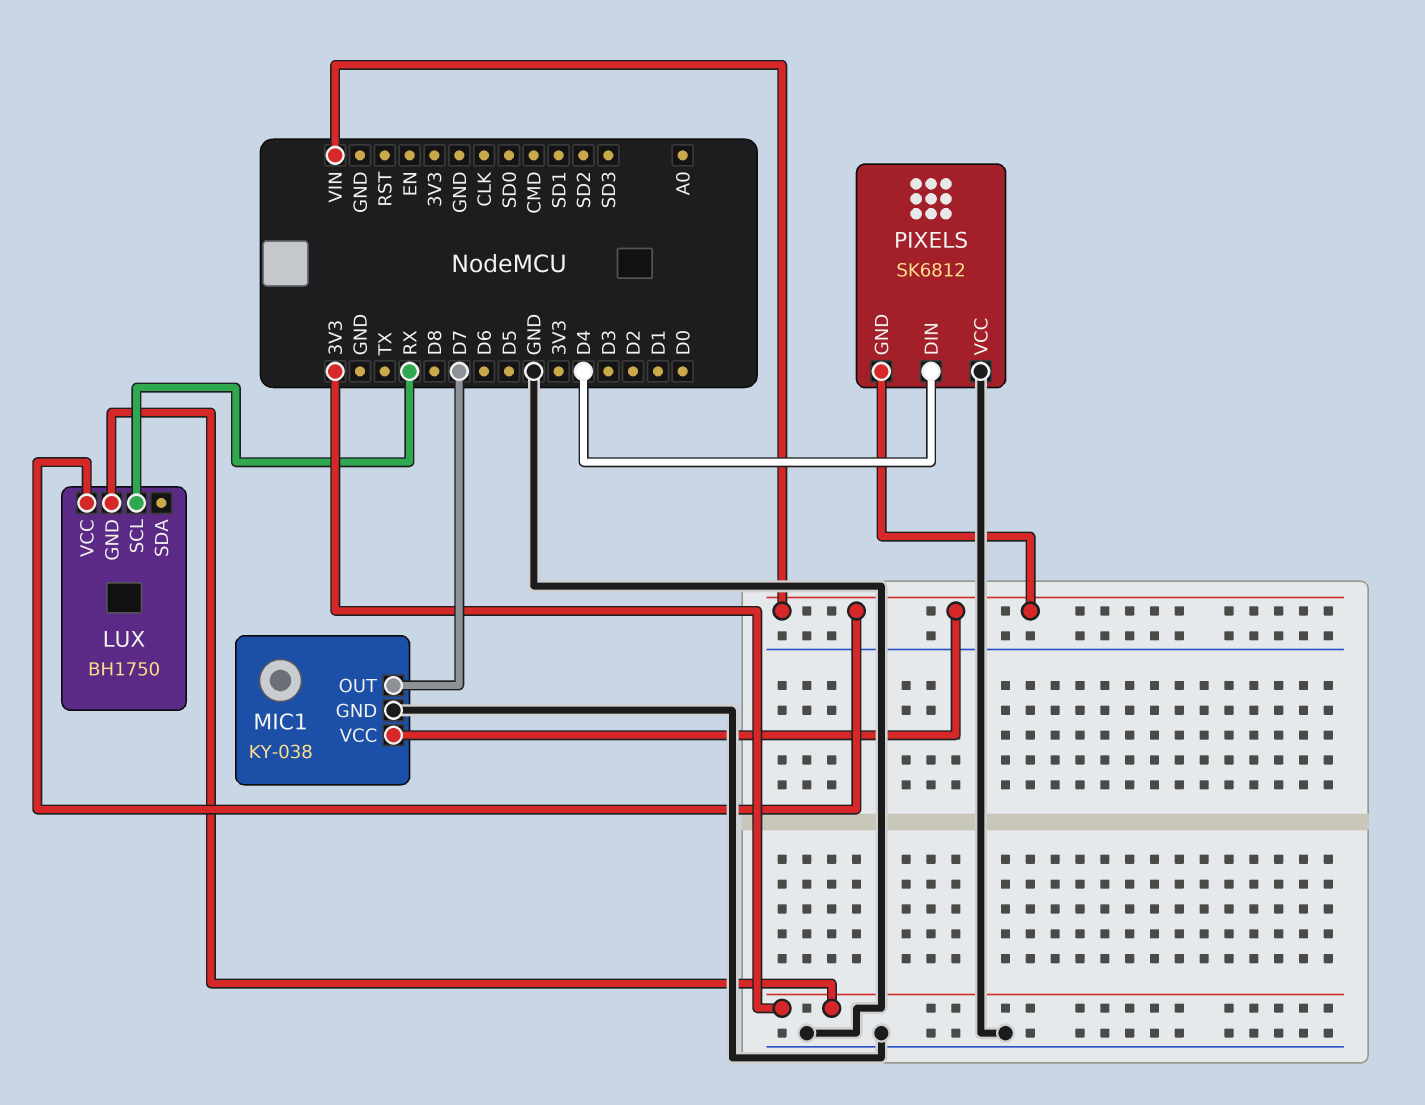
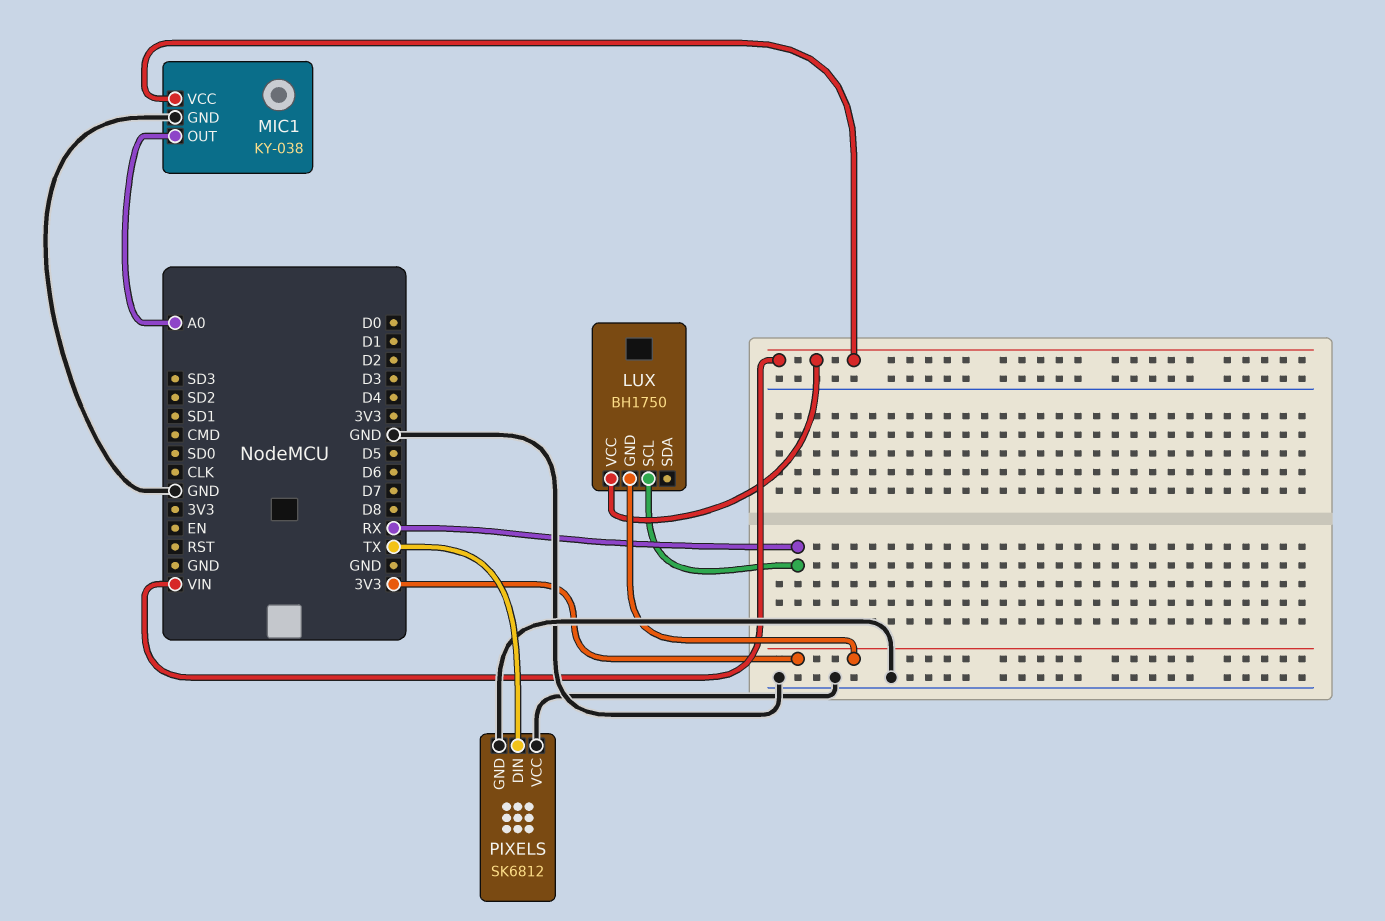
MIC1 pin OUT: D7 -> A0
PIXELS pin DIN: D4 -> TX
PIXELS pin GND: VIN -> GND

